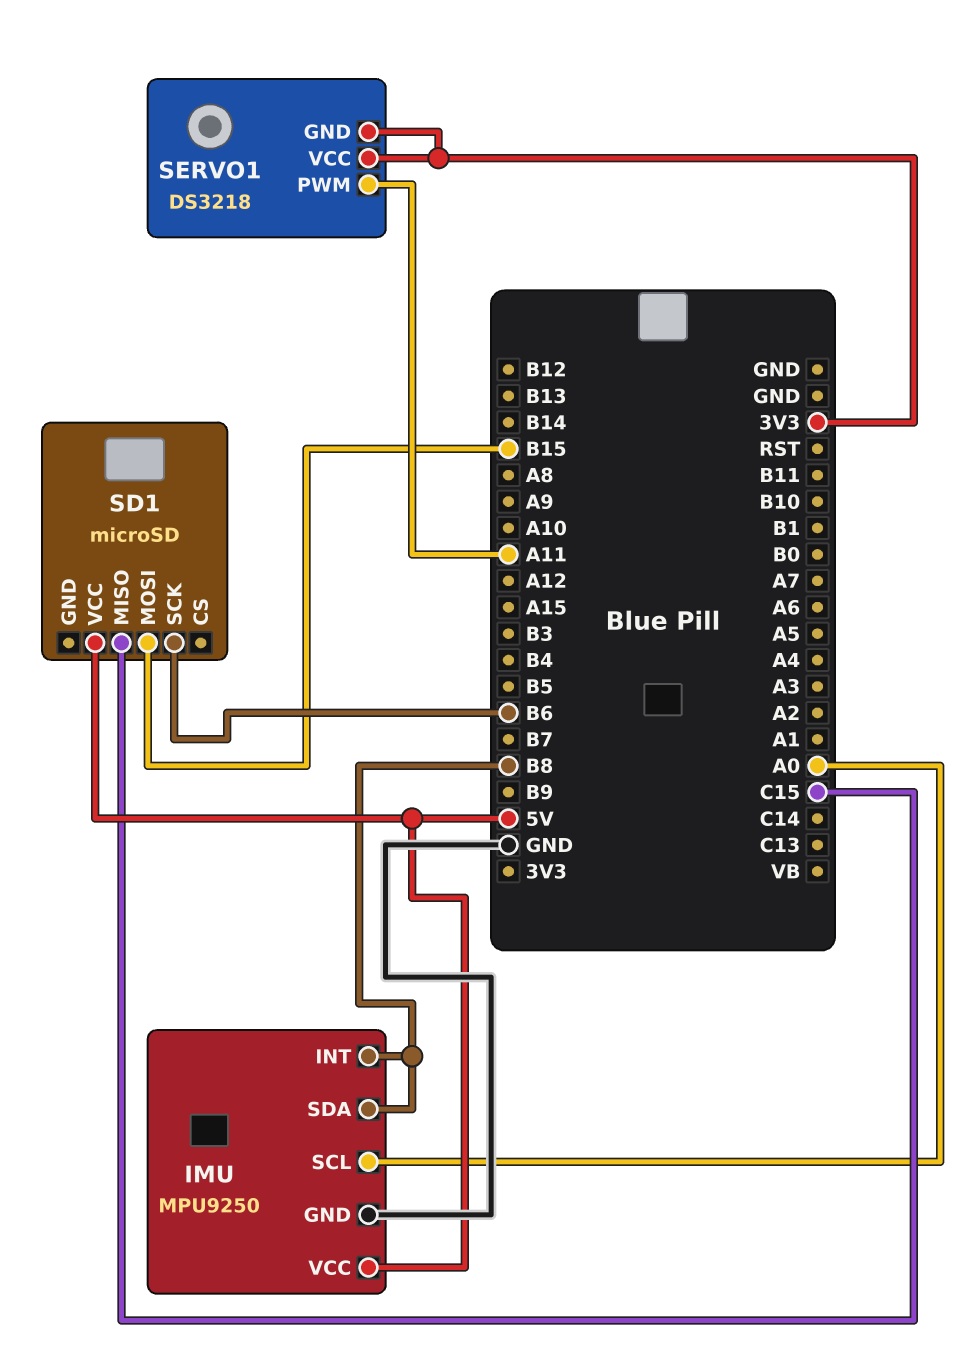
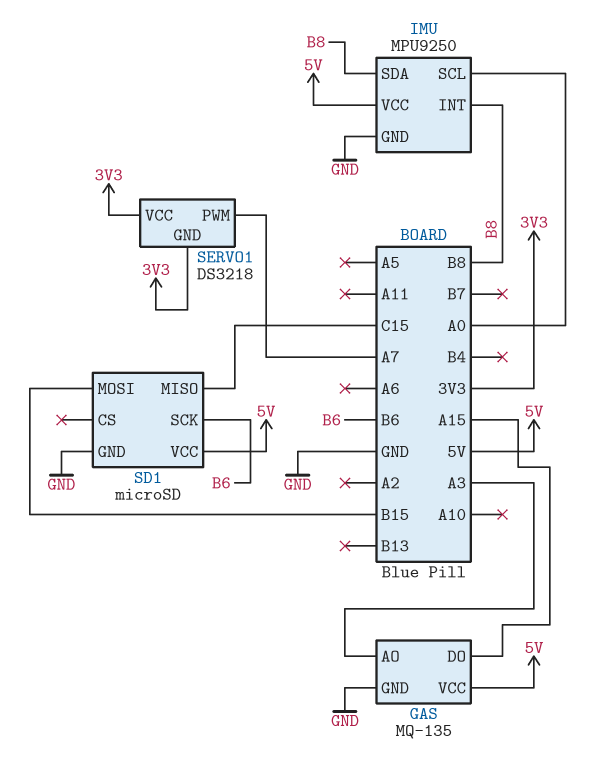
GAS: none -> MQ-135
GAS pin AO: none -> A3
GAS pin DO: none -> A15
GAS pin GND: none -> GND
GAS pin VCC: none -> 5V
SD1 pin GND: none -> GND
SERVO1 pin PWM: A11 -> A7

